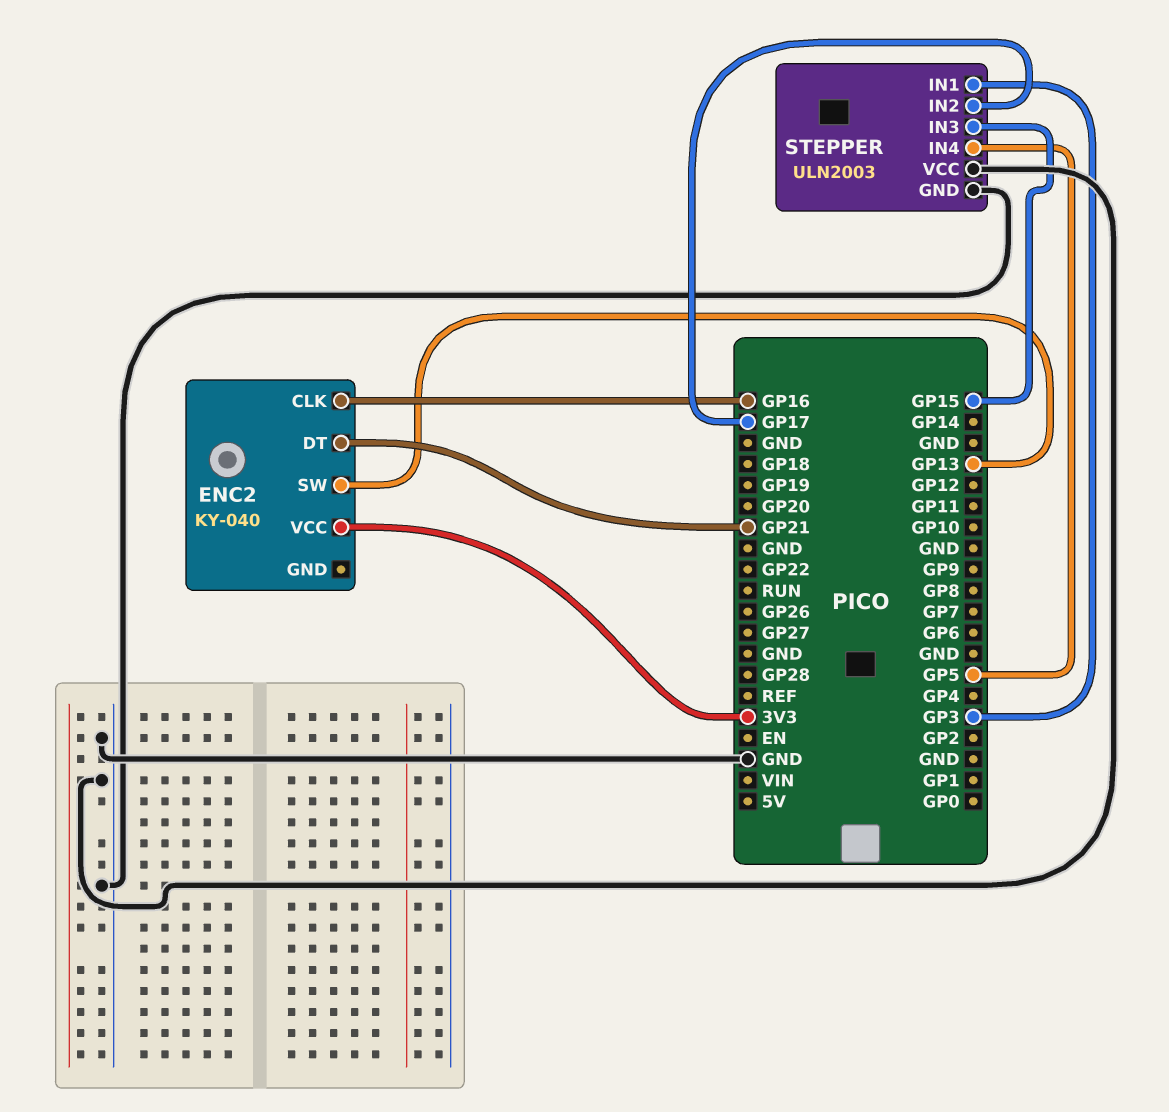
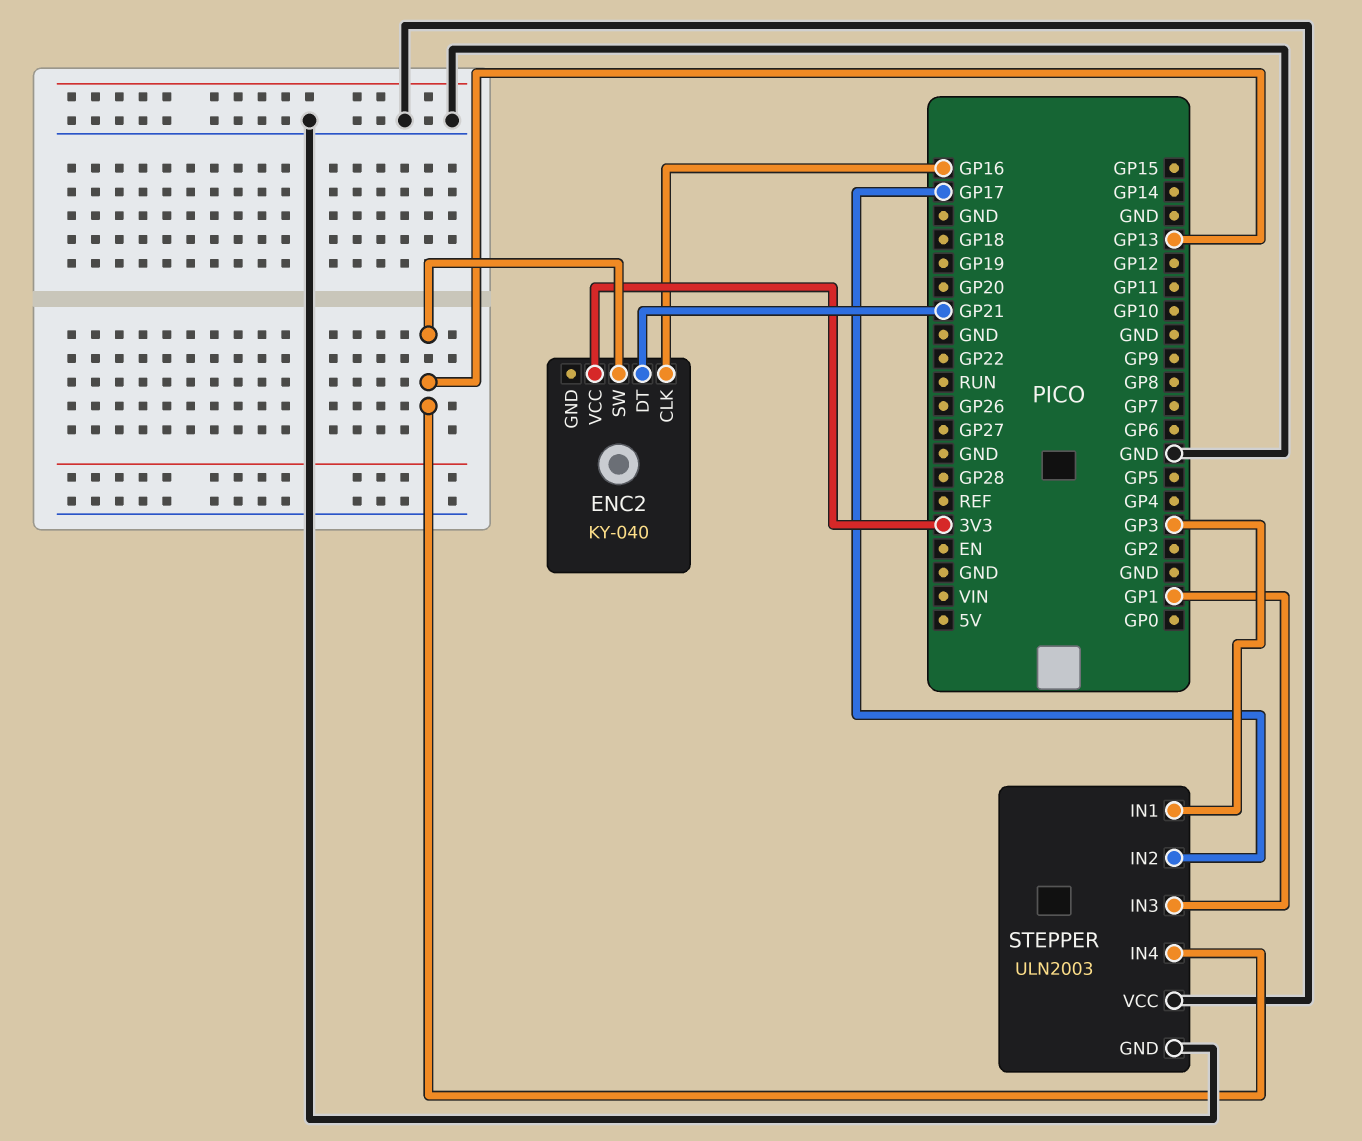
STEPPER pin IN3: GP15 -> GP1
STEPPER pin IN4: GP5 -> GP13

